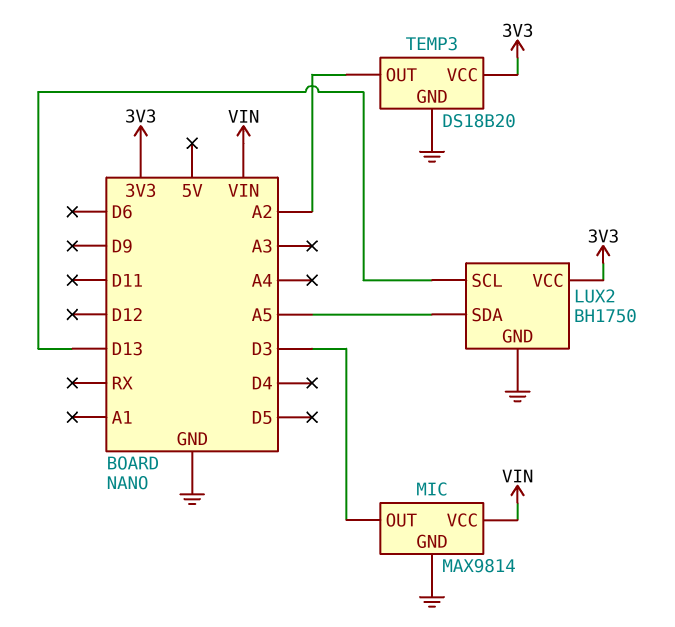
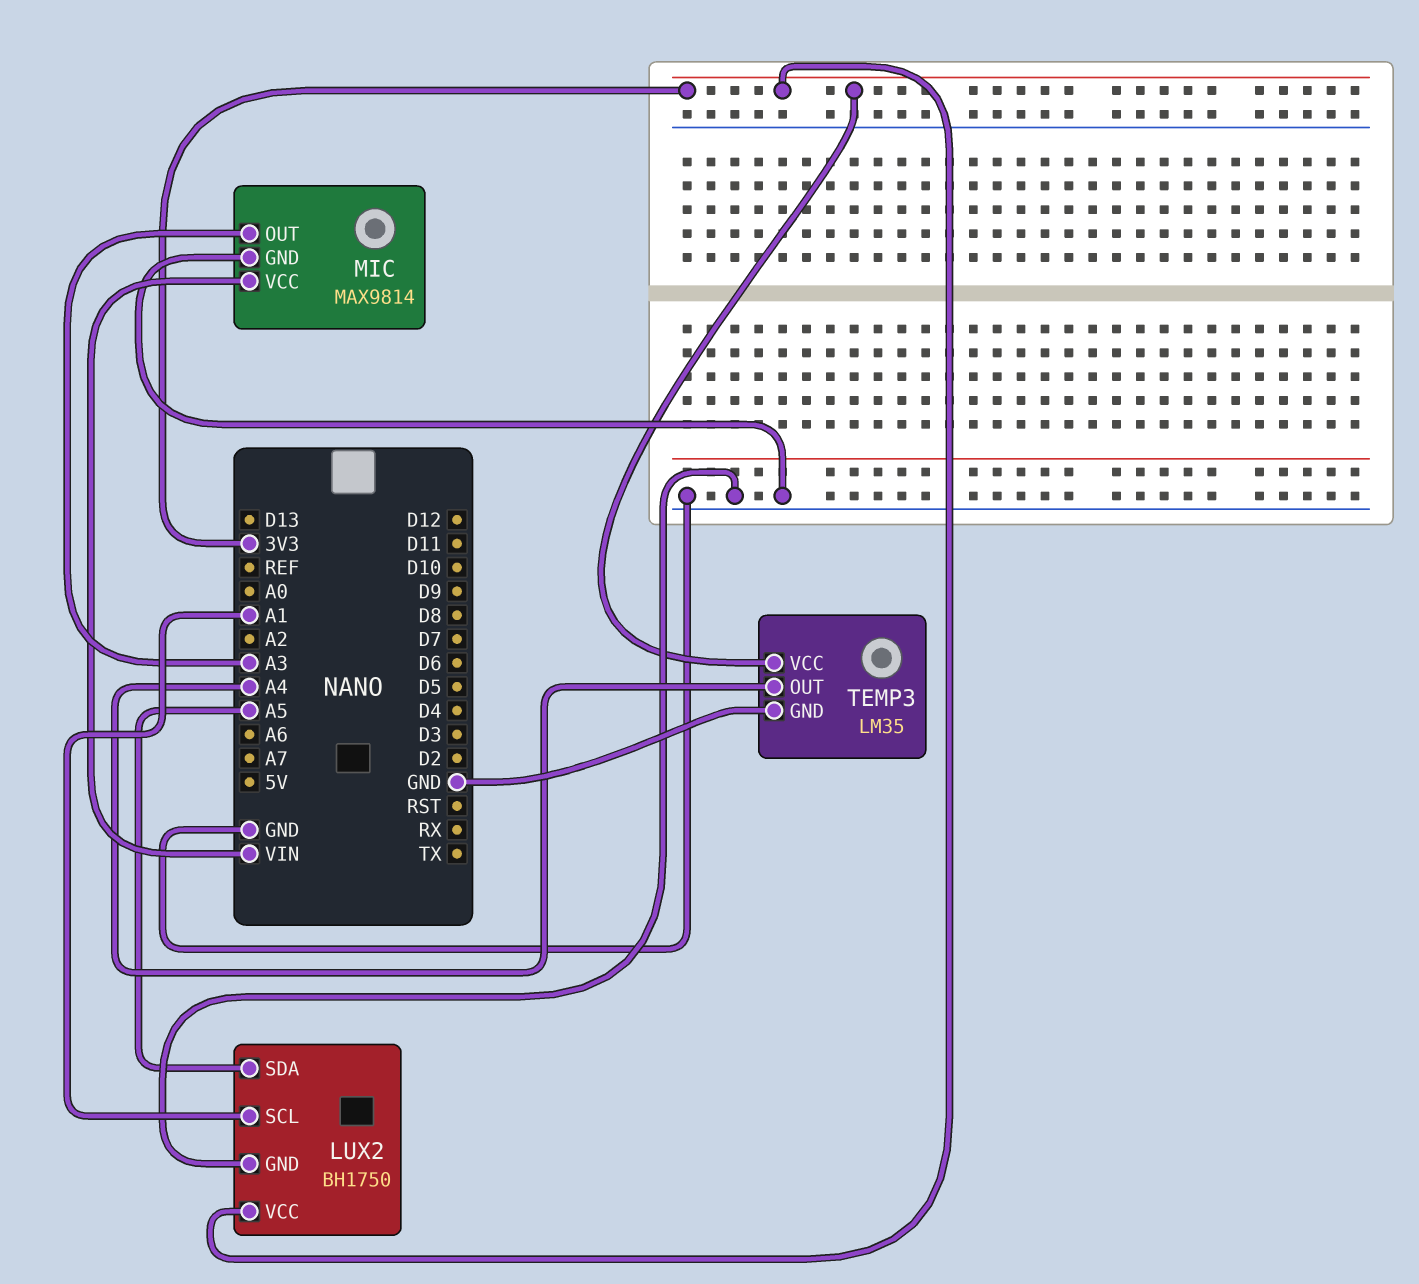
LUX2 pin SCL: D13 -> A1
MIC pin OUT: D3 -> A3
TEMP3: DS18B20 -> LM35
TEMP3 pin OUT: A2 -> A4

